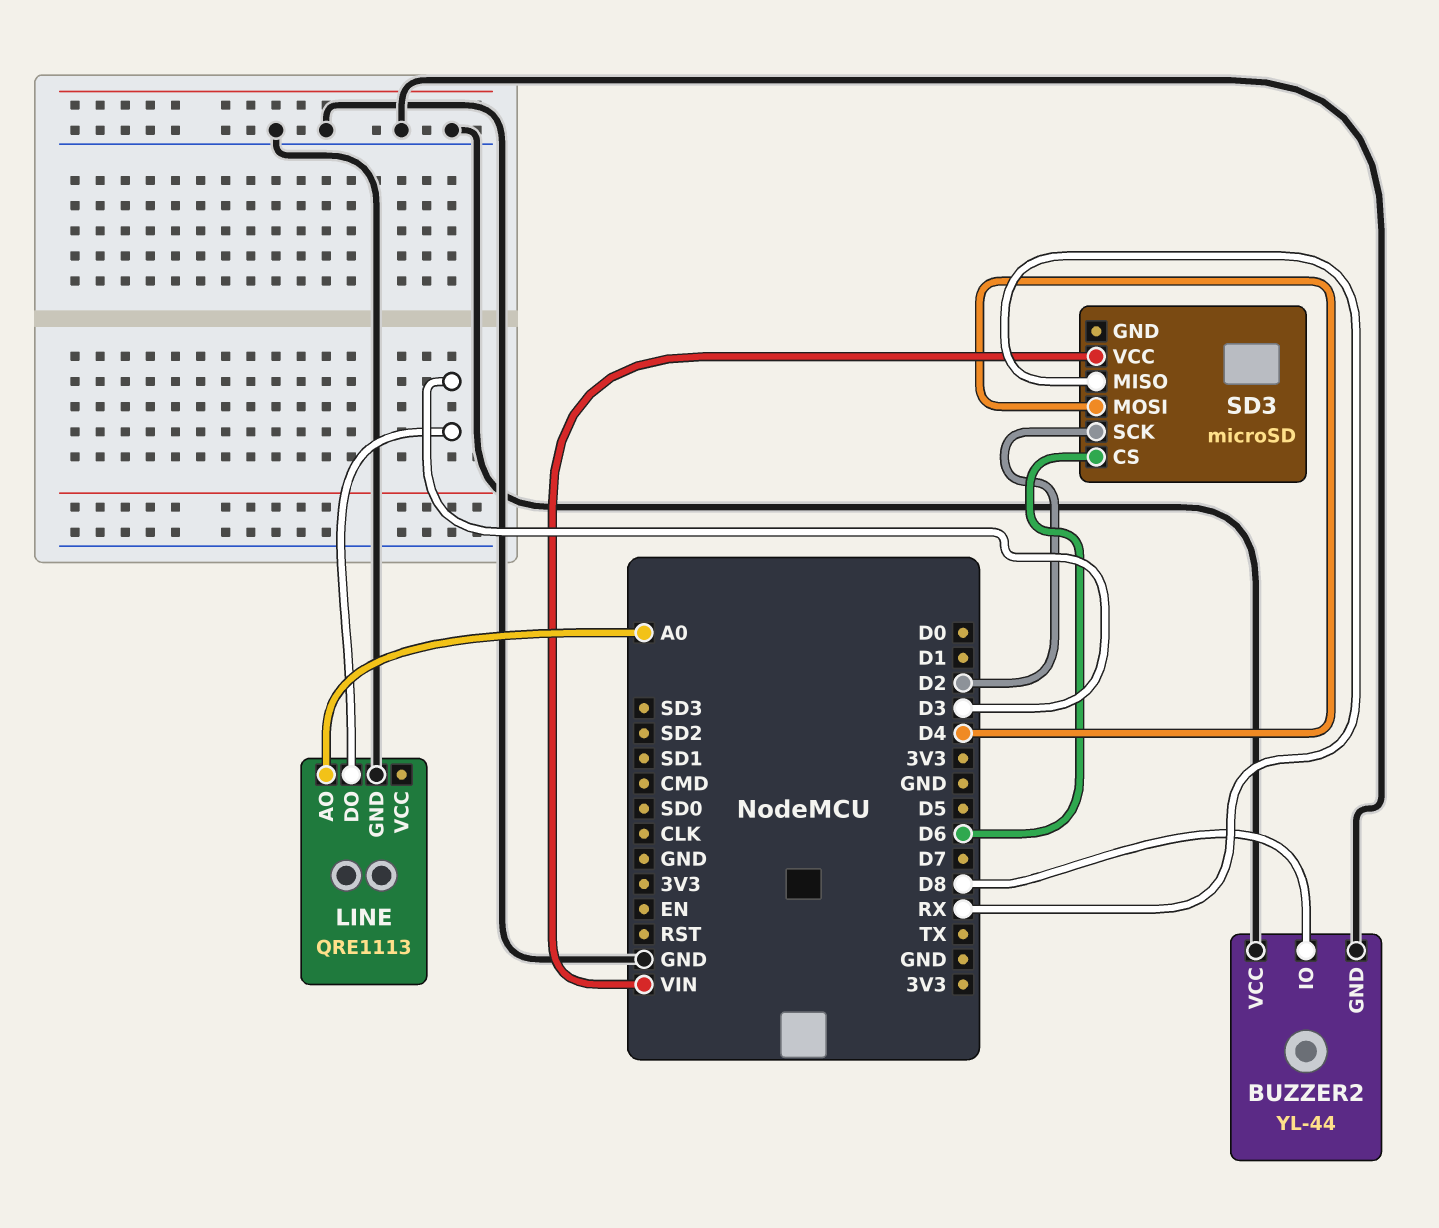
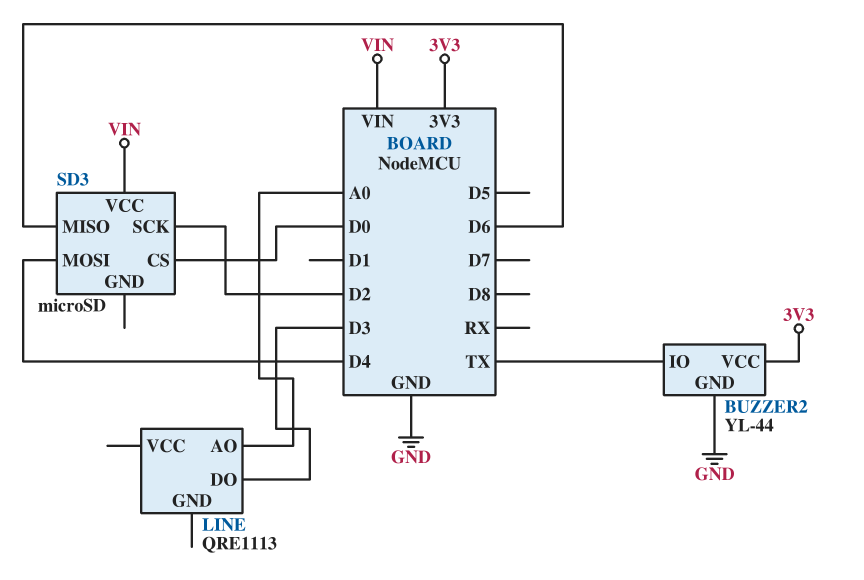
BUZZER2 pin IO: D8 -> TX
BUZZER2 pin VCC: GND -> 3V3
LINE pin GND: GND -> none
SD3 pin CS: D6 -> D0
SD3 pin MISO: RX -> D6

